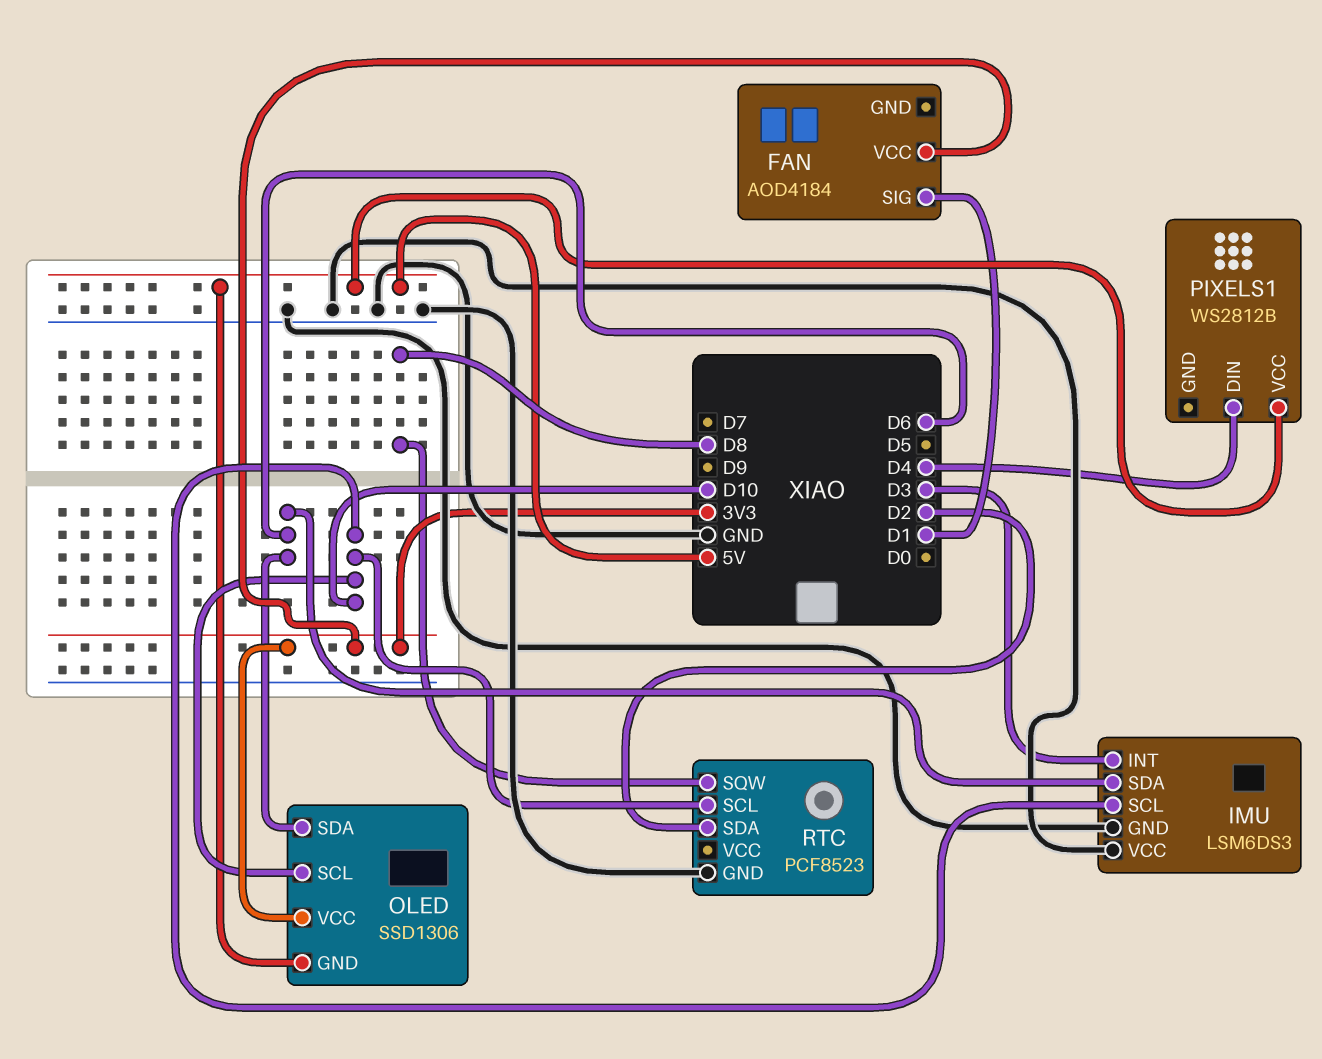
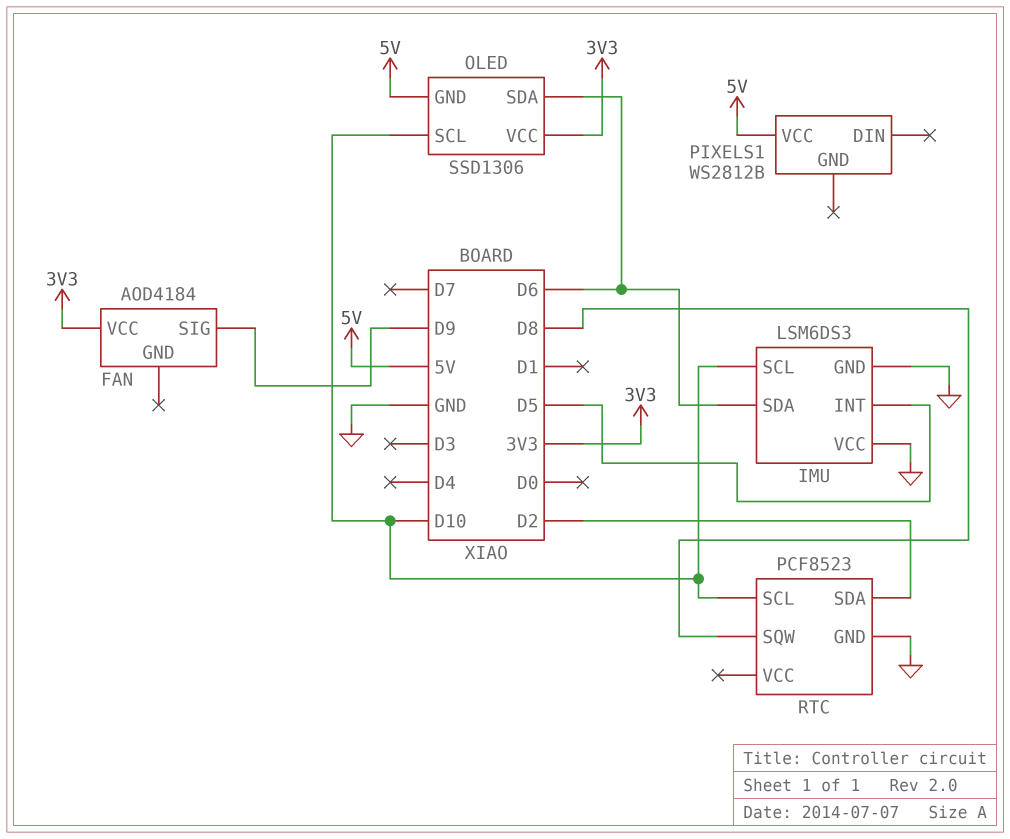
FAN pin SIG: D1 -> D9
IMU pin INT: D3 -> D5
PIXELS1 pin DIN: D4 -> none

